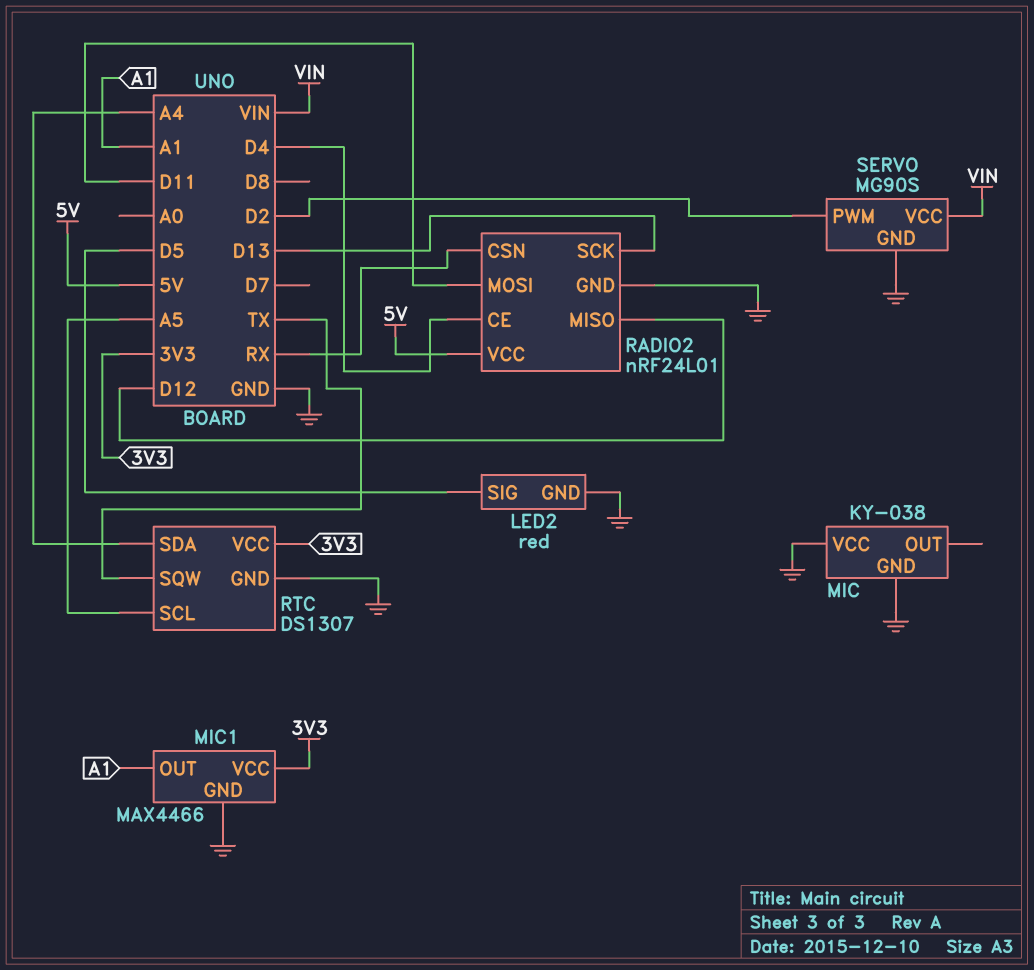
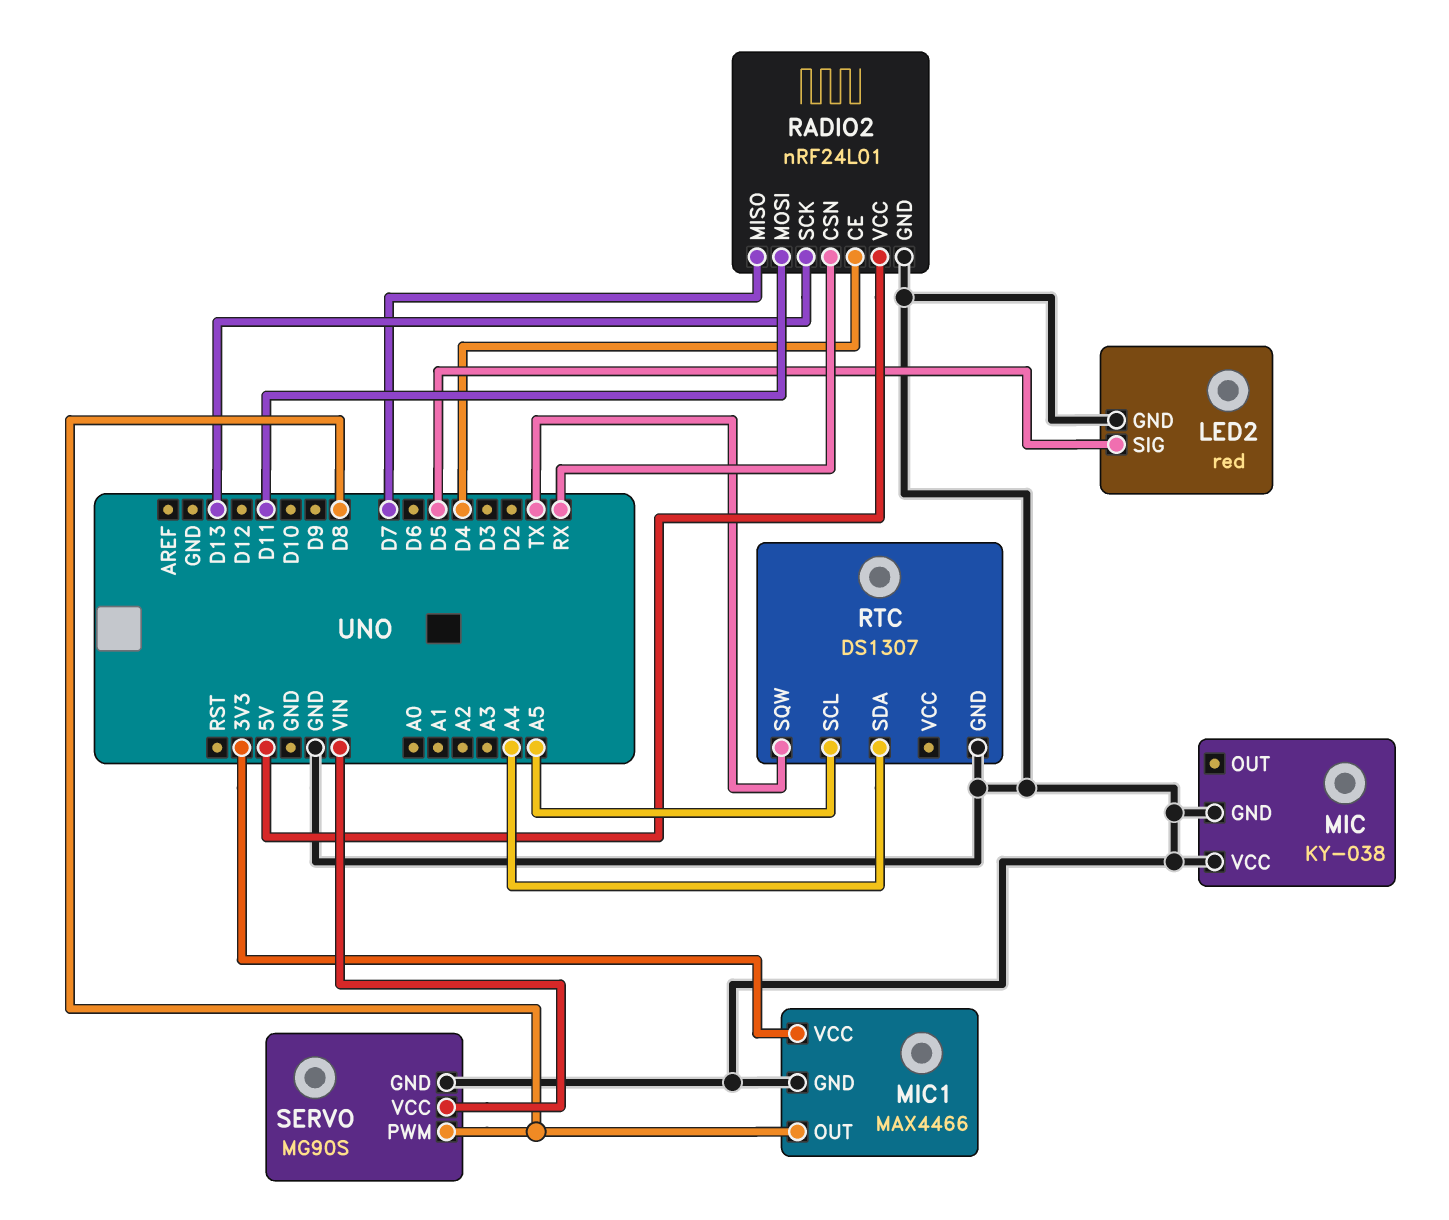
MIC1 pin OUT: A1 -> D8
RADIO2 pin MISO: D12 -> D7
RTC pin VCC: 3V3 -> none
SERVO pin PWM: D2 -> D8

